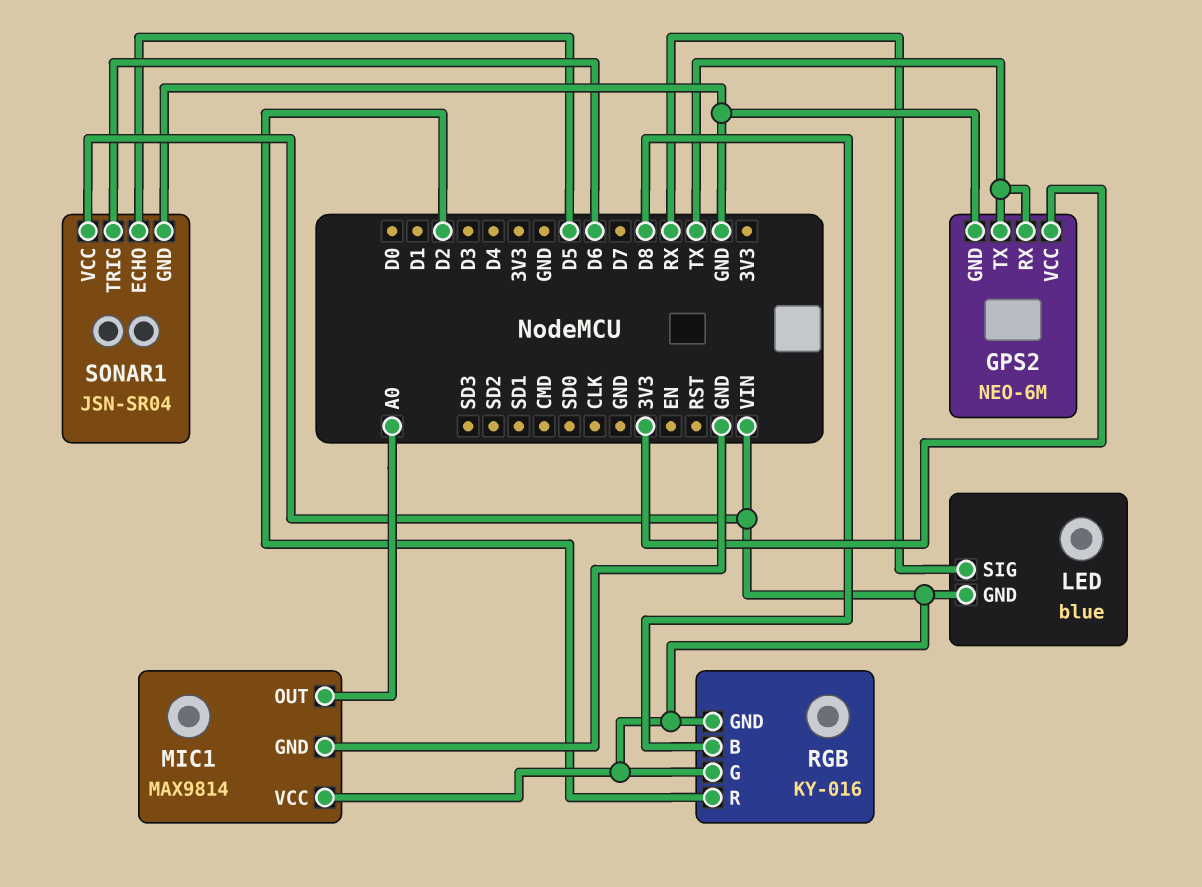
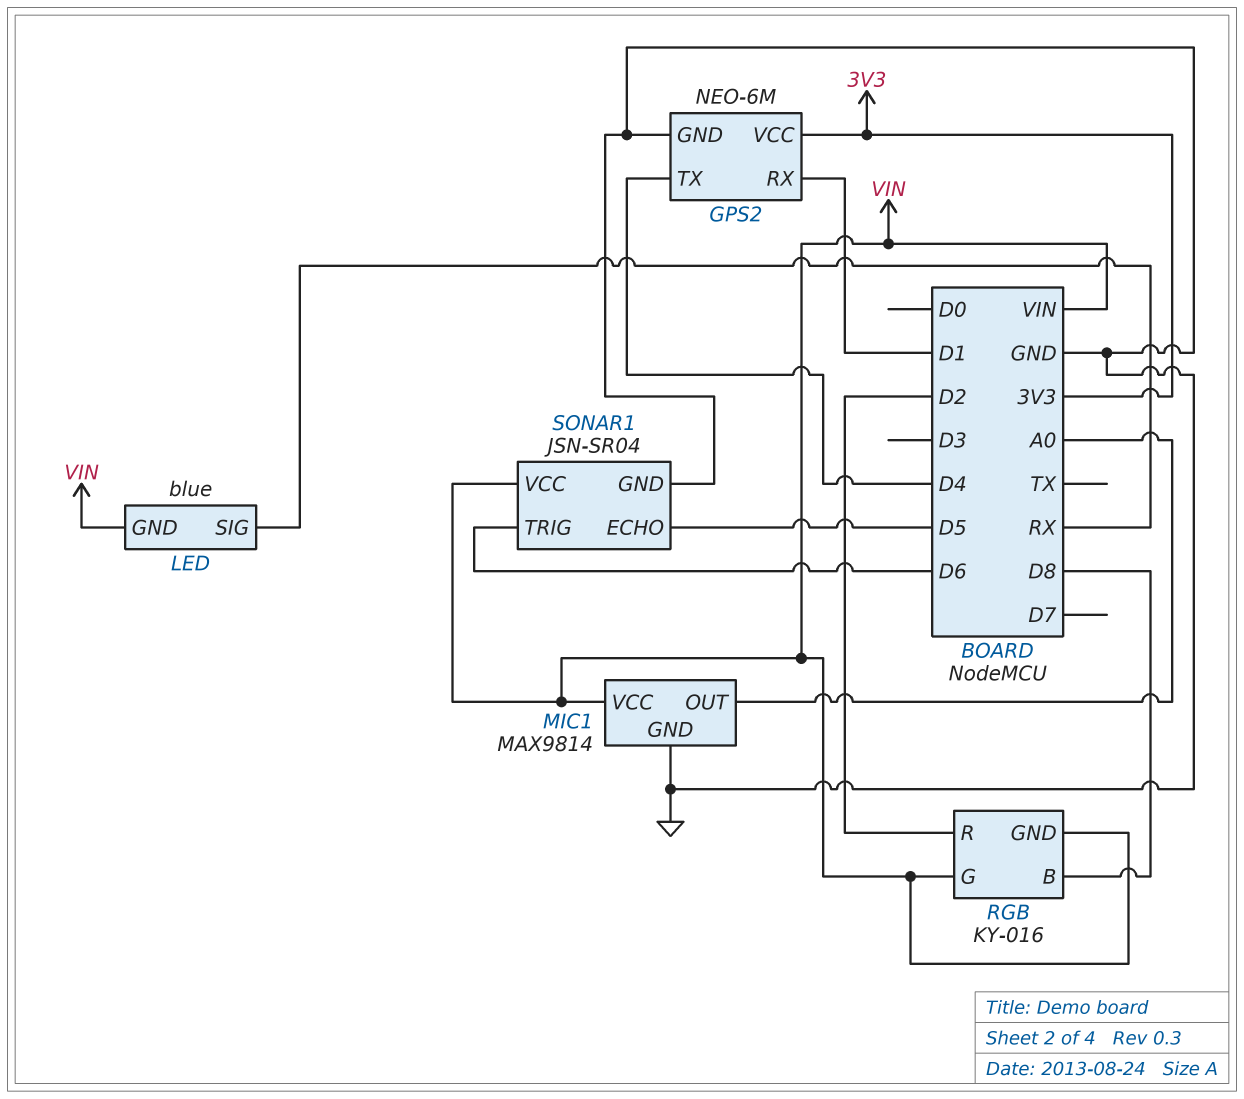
GPS2 pin RX: TX -> D1
GPS2 pin TX: TX -> D4

